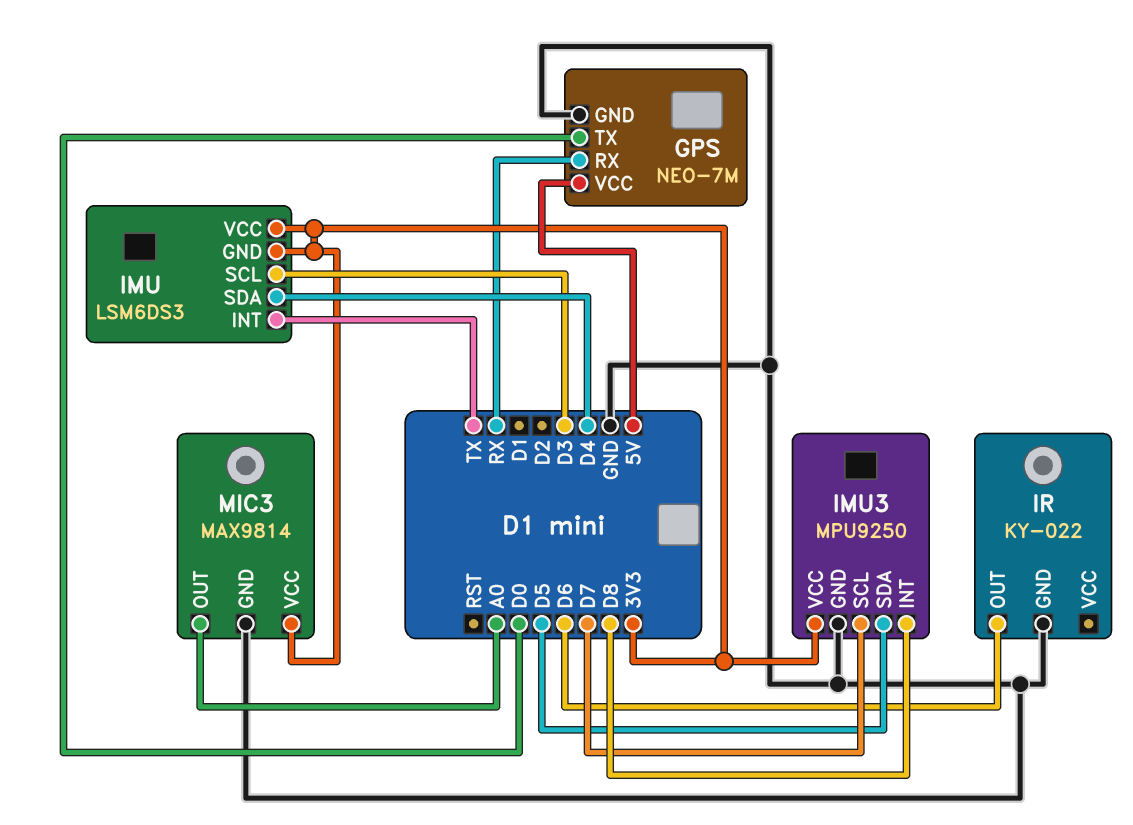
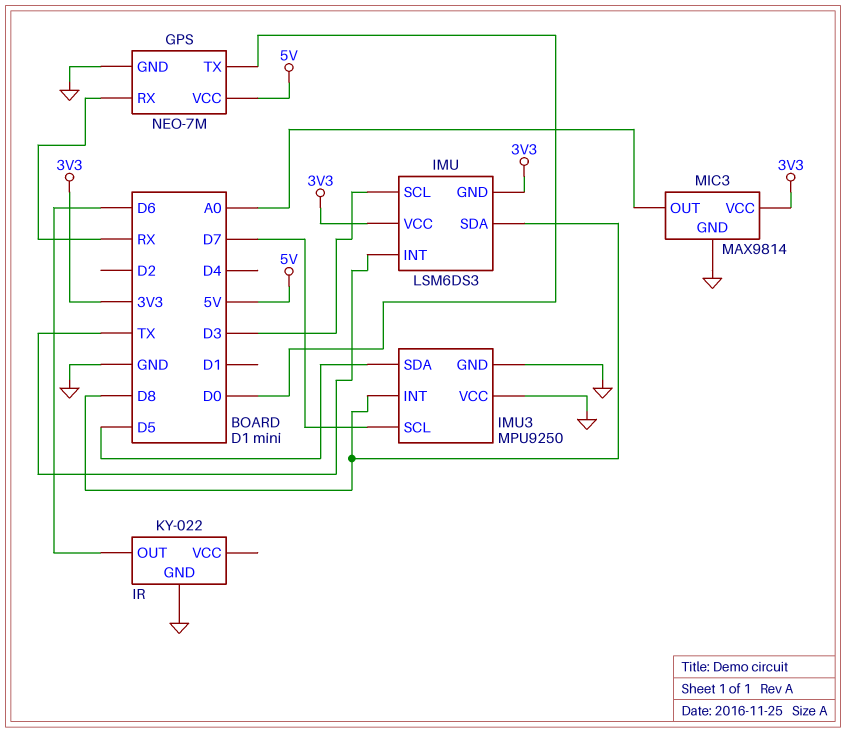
IMU pin SDA: D4 -> D8
IMU3 pin VCC: 3V3 -> GND

